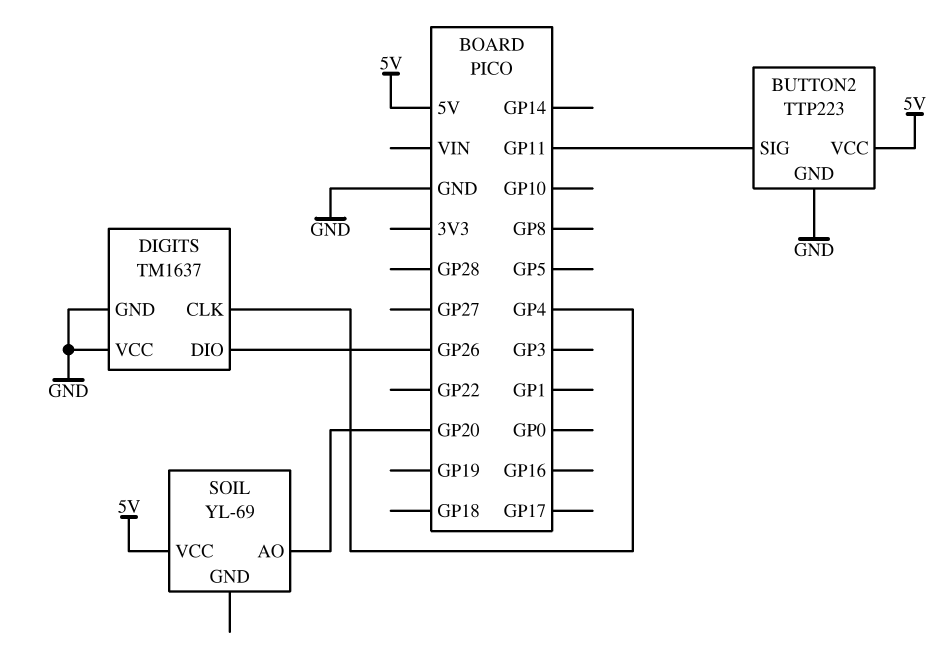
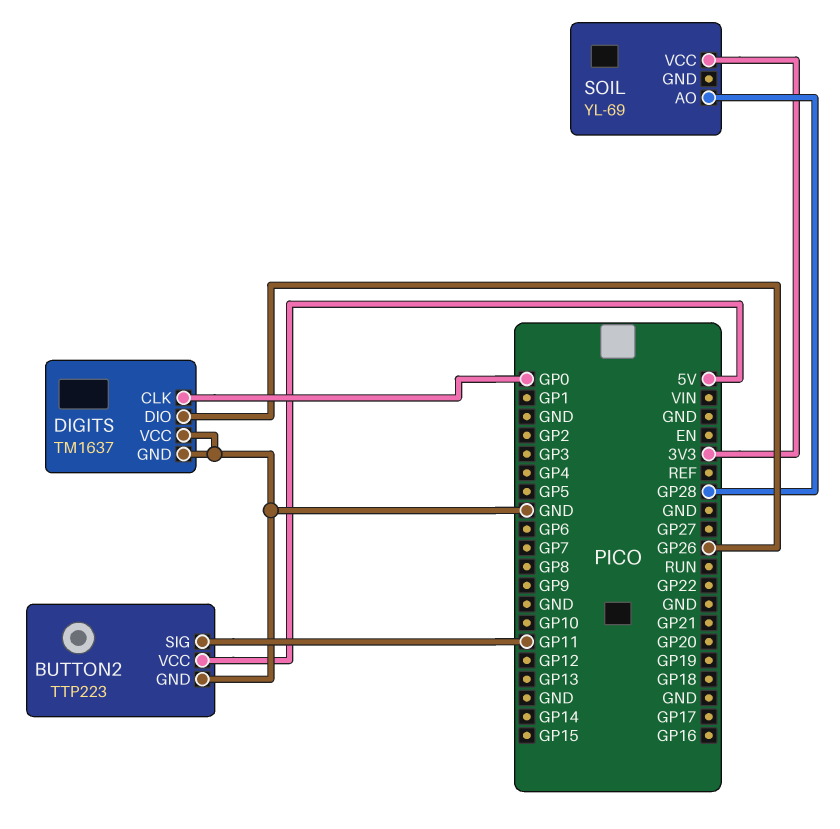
DIGITS pin CLK: GP4 -> GP0
SOIL pin AO: GP20 -> GP28
SOIL pin VCC: 5V -> 3V3

